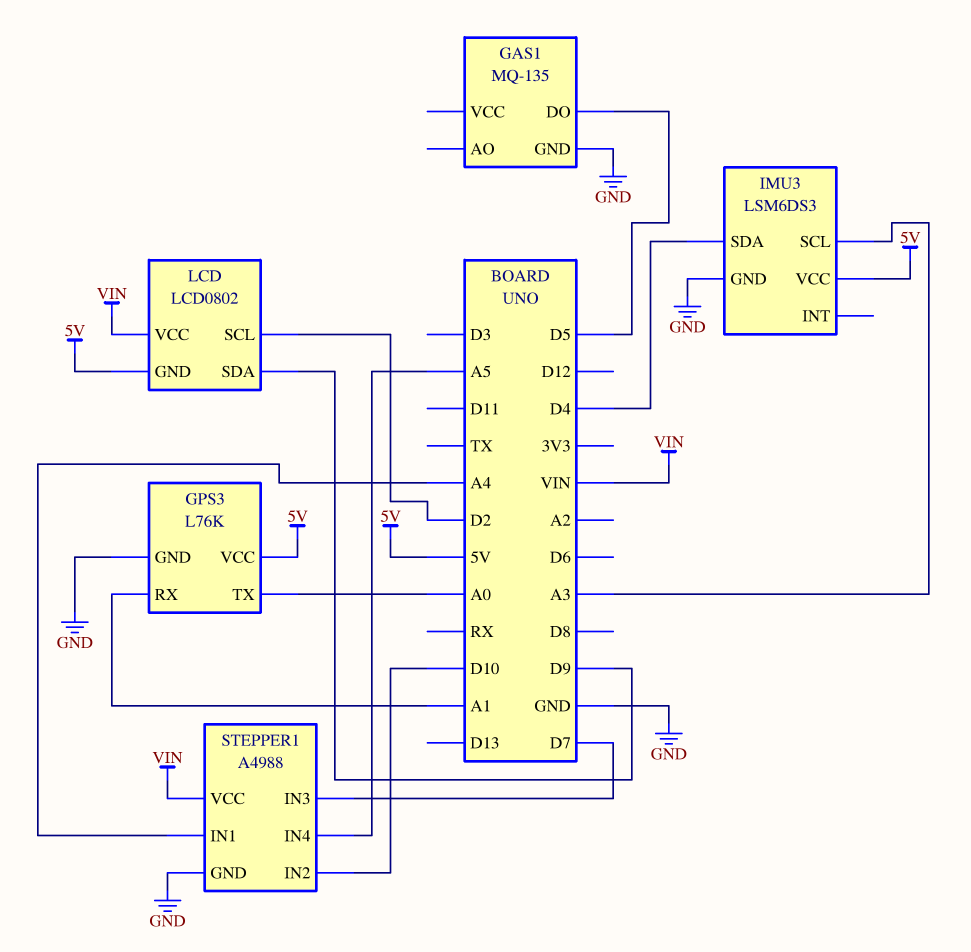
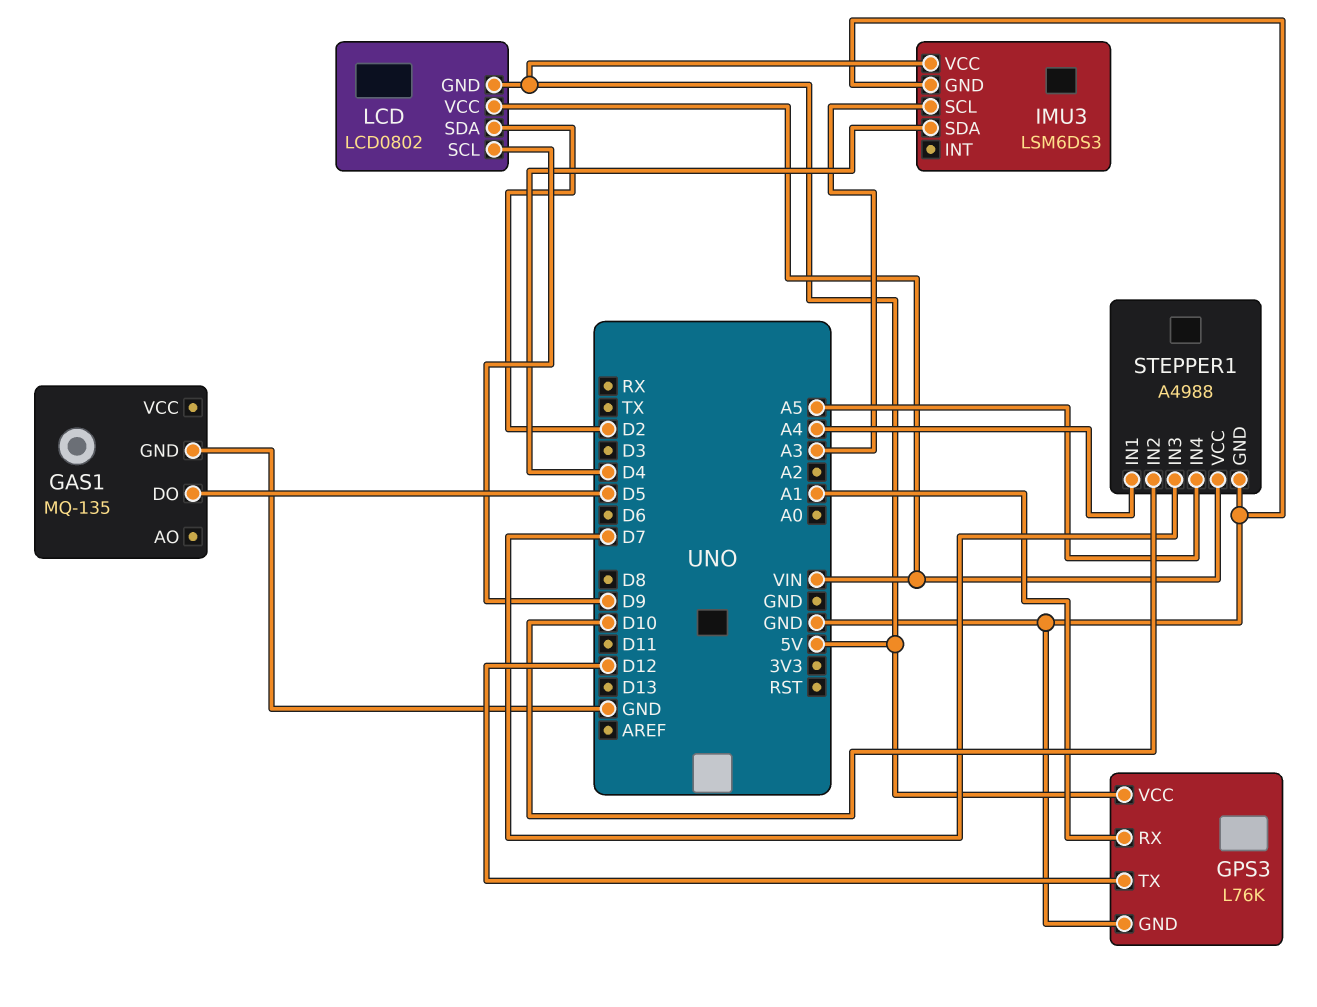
GPS3 pin TX: A0 -> D12
LCD pin SCL: D2 -> D9
LCD pin SDA: D9 -> D2

